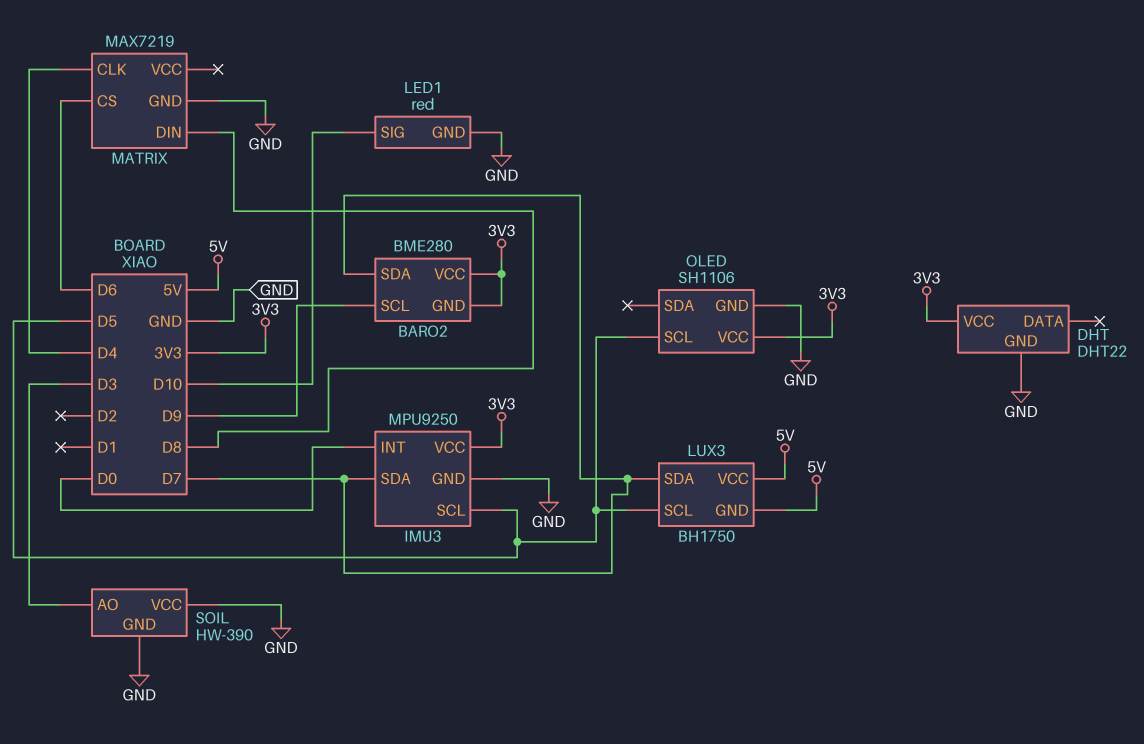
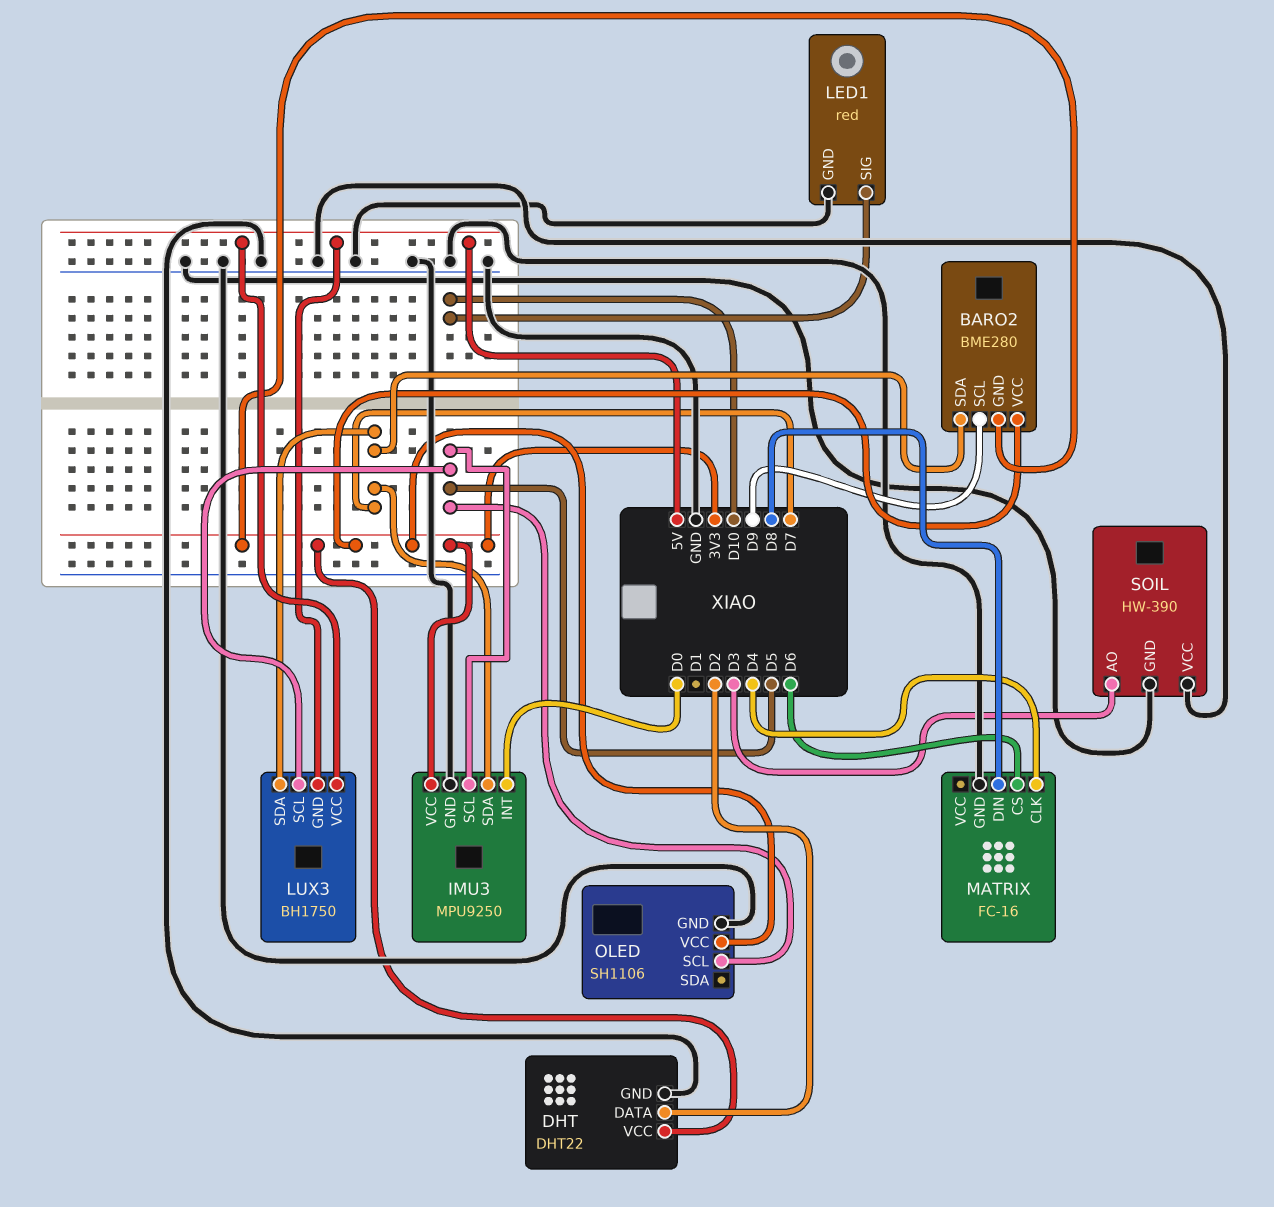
DHT pin DATA: none -> D2
MATRIX: MAX7219 -> FC-16

